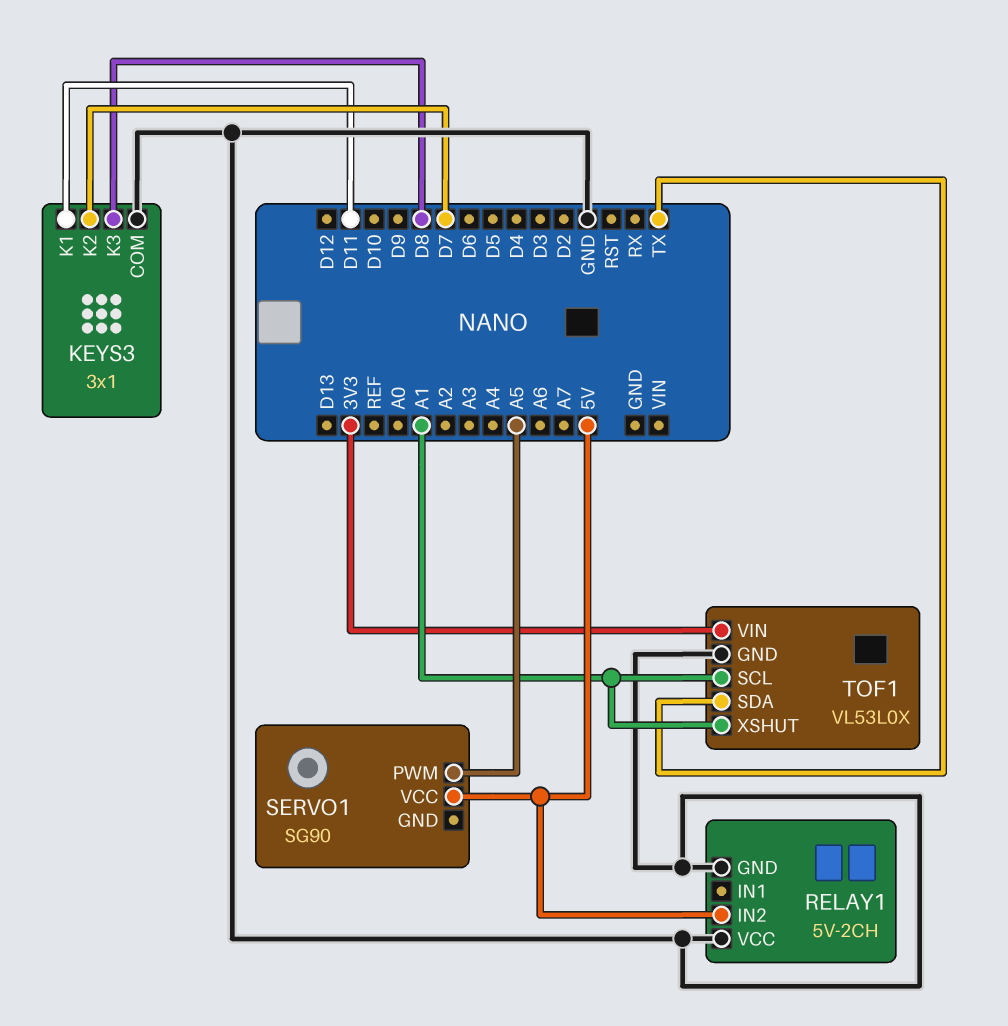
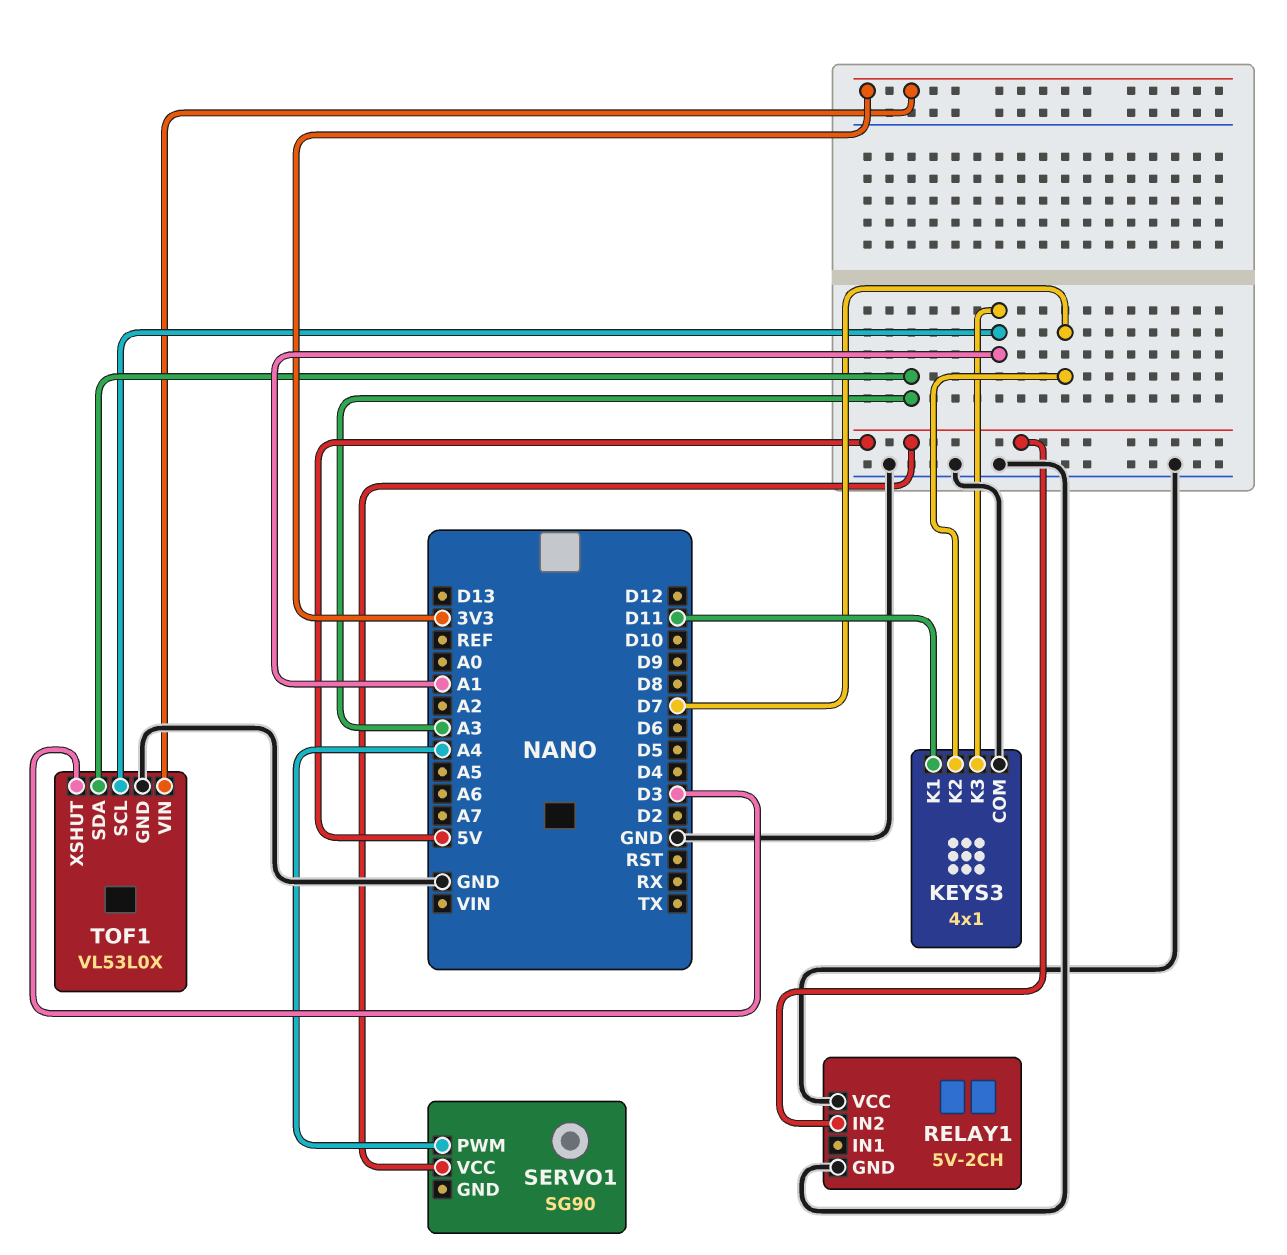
KEYS3: 3x1 -> 4x1
KEYS3 pin K3: D8 -> A1
SERVO1 pin PWM: A5 -> A4
TOF1 pin SDA: TX -> A3
TOF1 pin XSHUT: A1 -> D3

